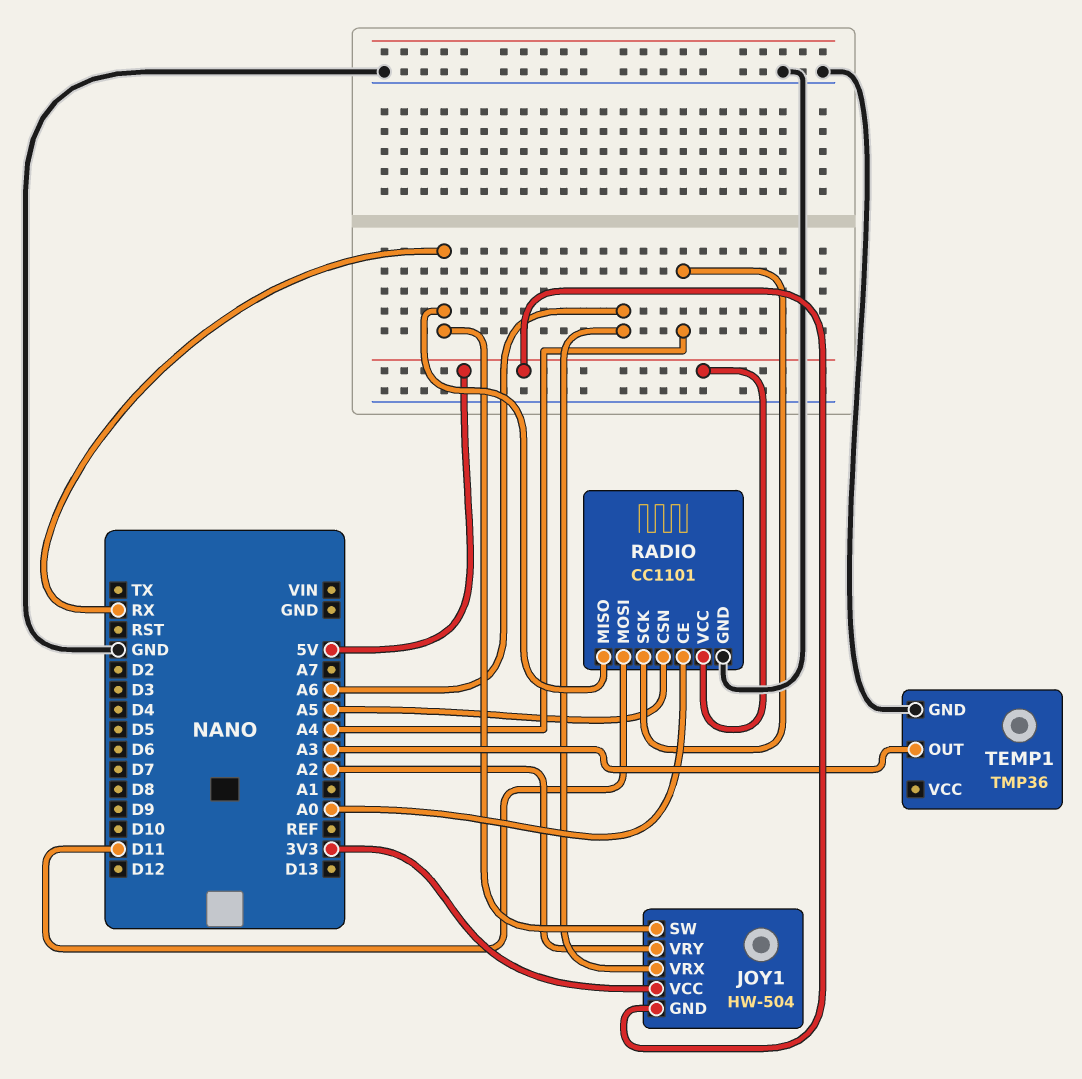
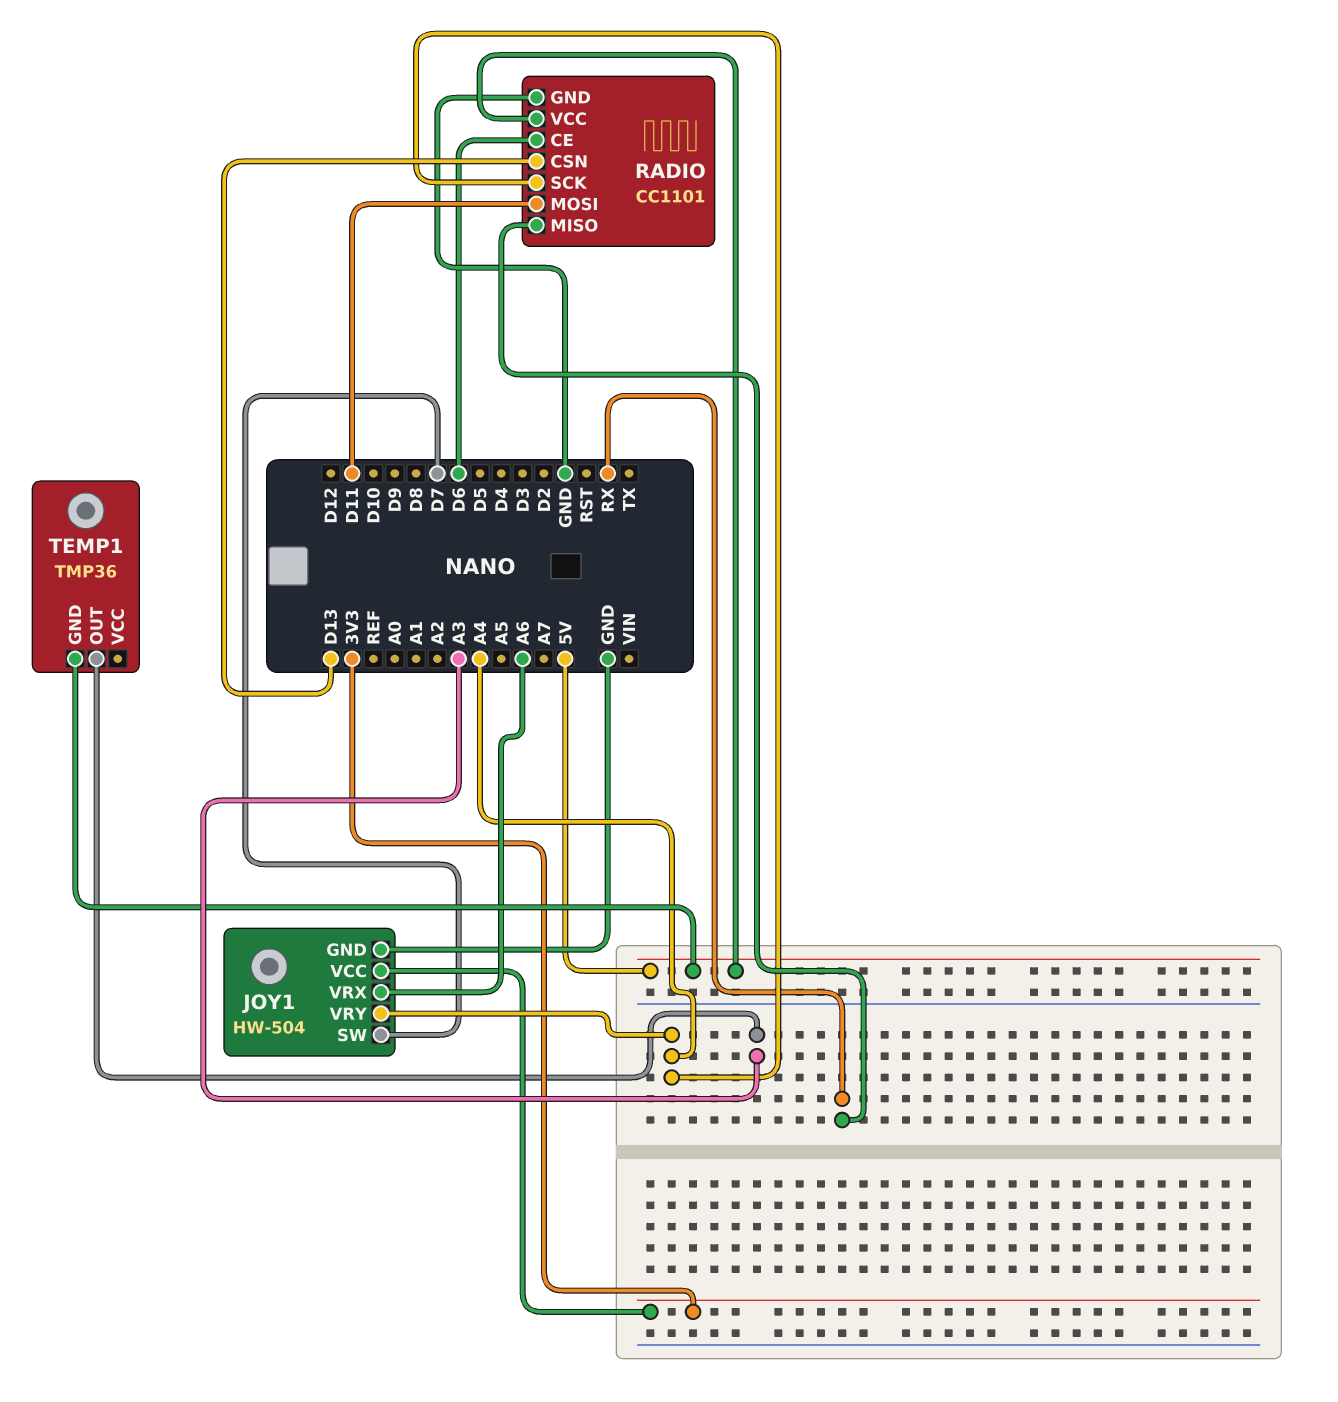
JOY1 pin GND: 5V -> GND
JOY1 pin SW: RX -> D7
JOY1 pin VRY: A2 -> A4
RADIO pin CE: A0 -> D6
RADIO pin CSN: A5 -> D13
TEMP1 pin GND: GND -> 5V

